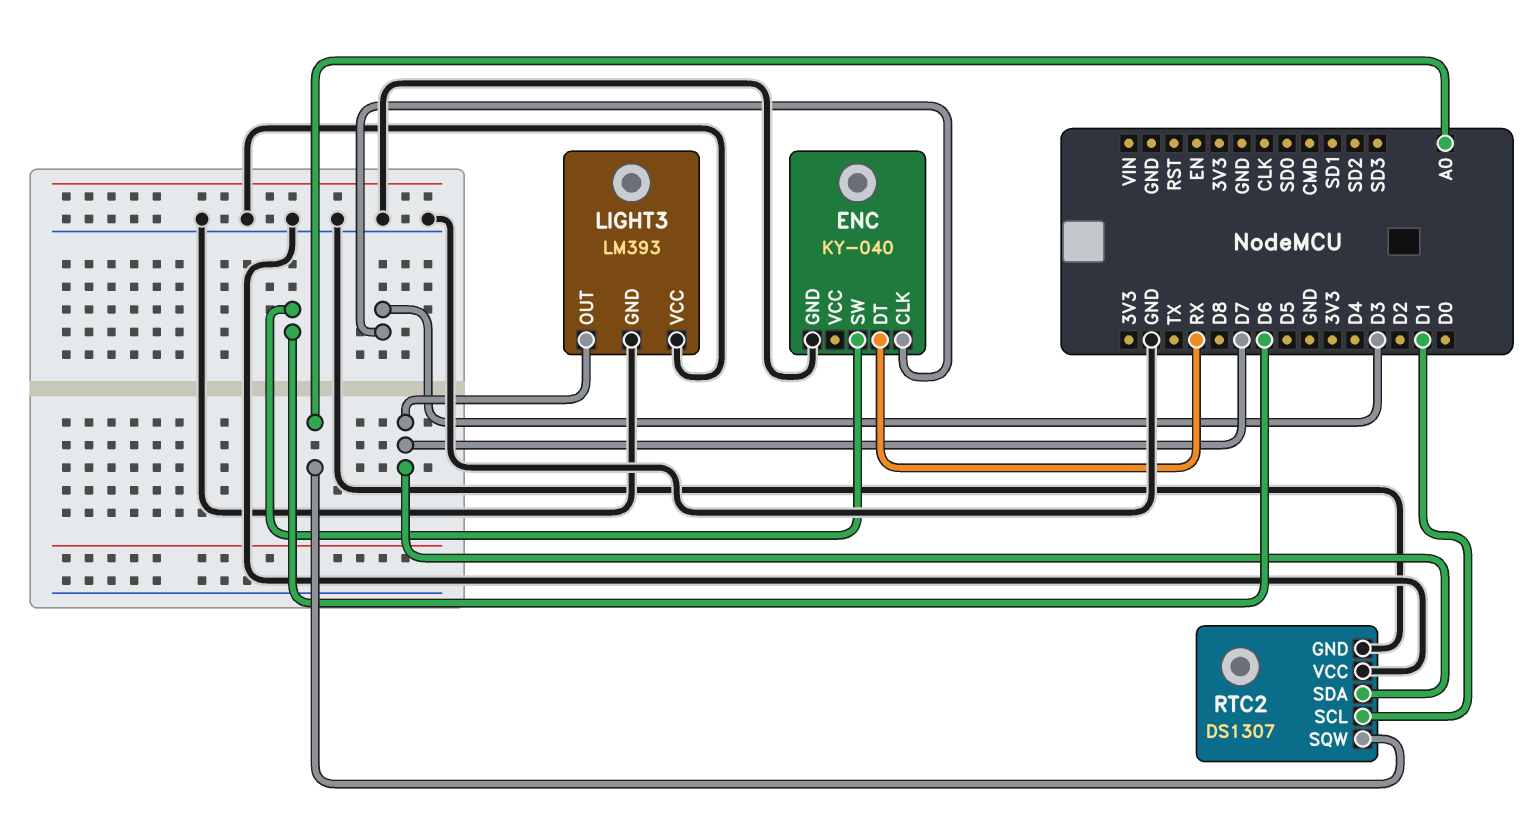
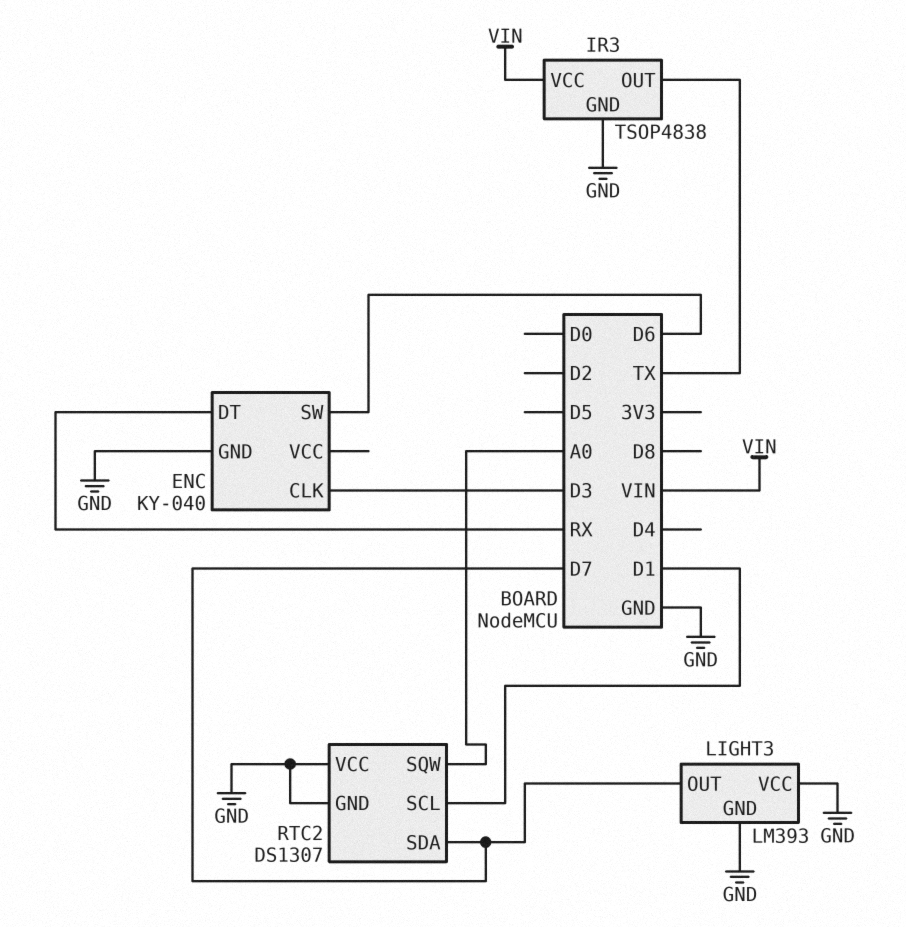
IR3: none -> TSOP4838
IR3 pin GND: none -> GND
IR3 pin OUT: none -> TX
IR3 pin VCC: none -> VIN

